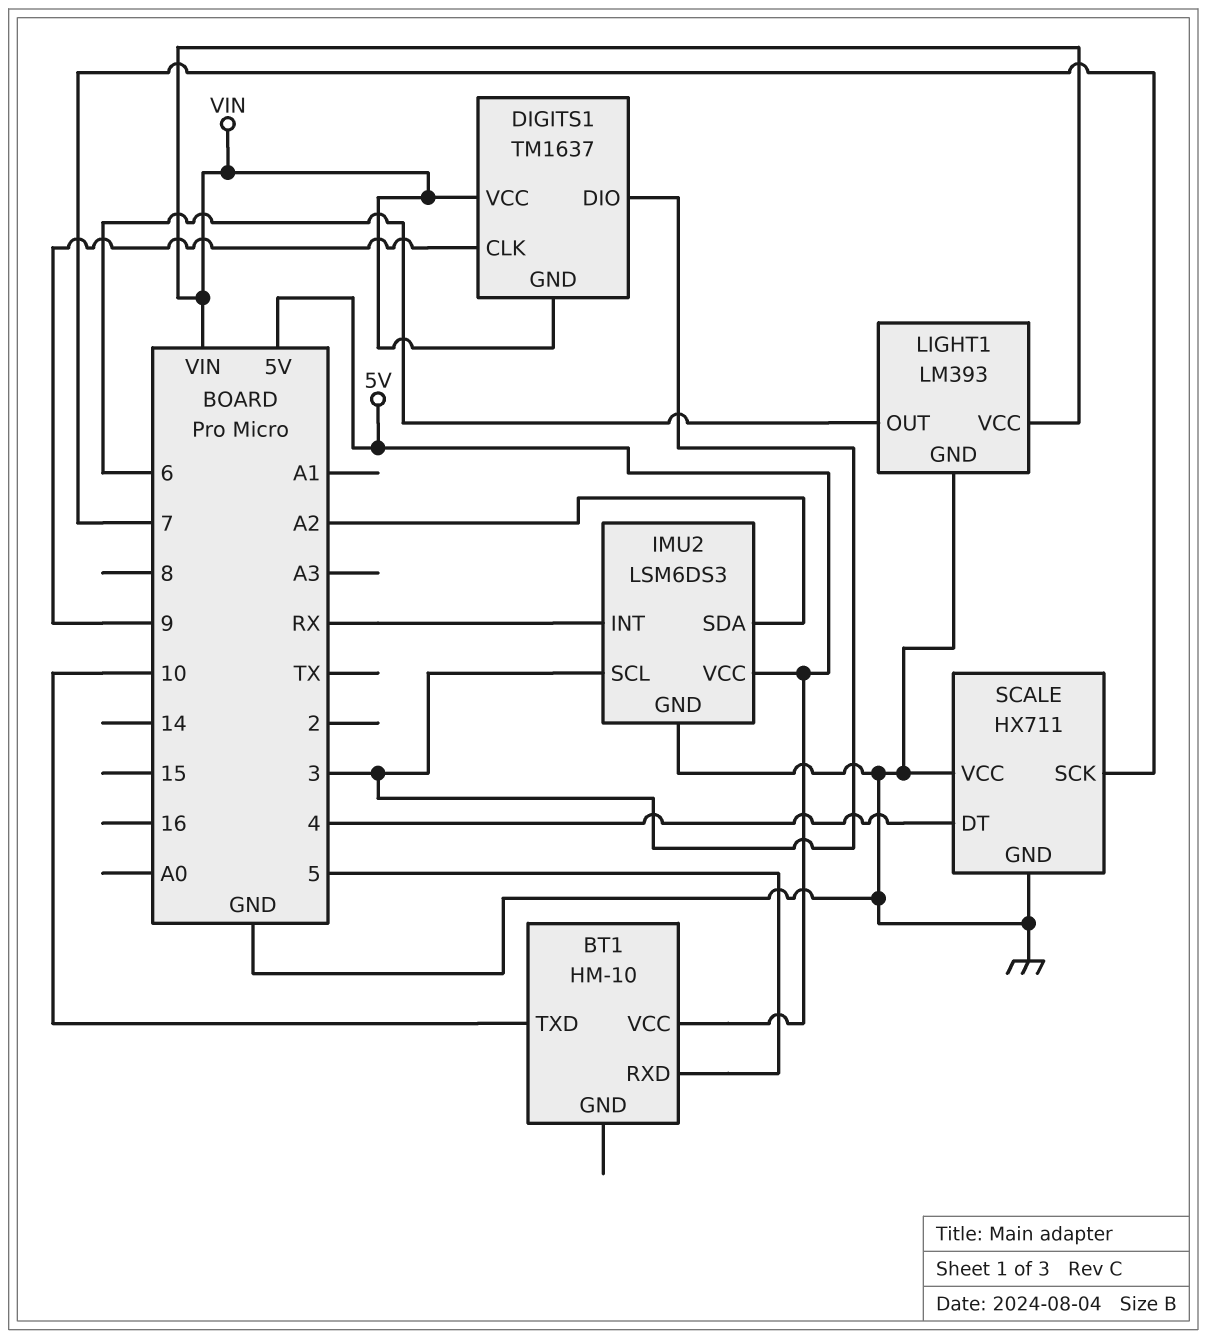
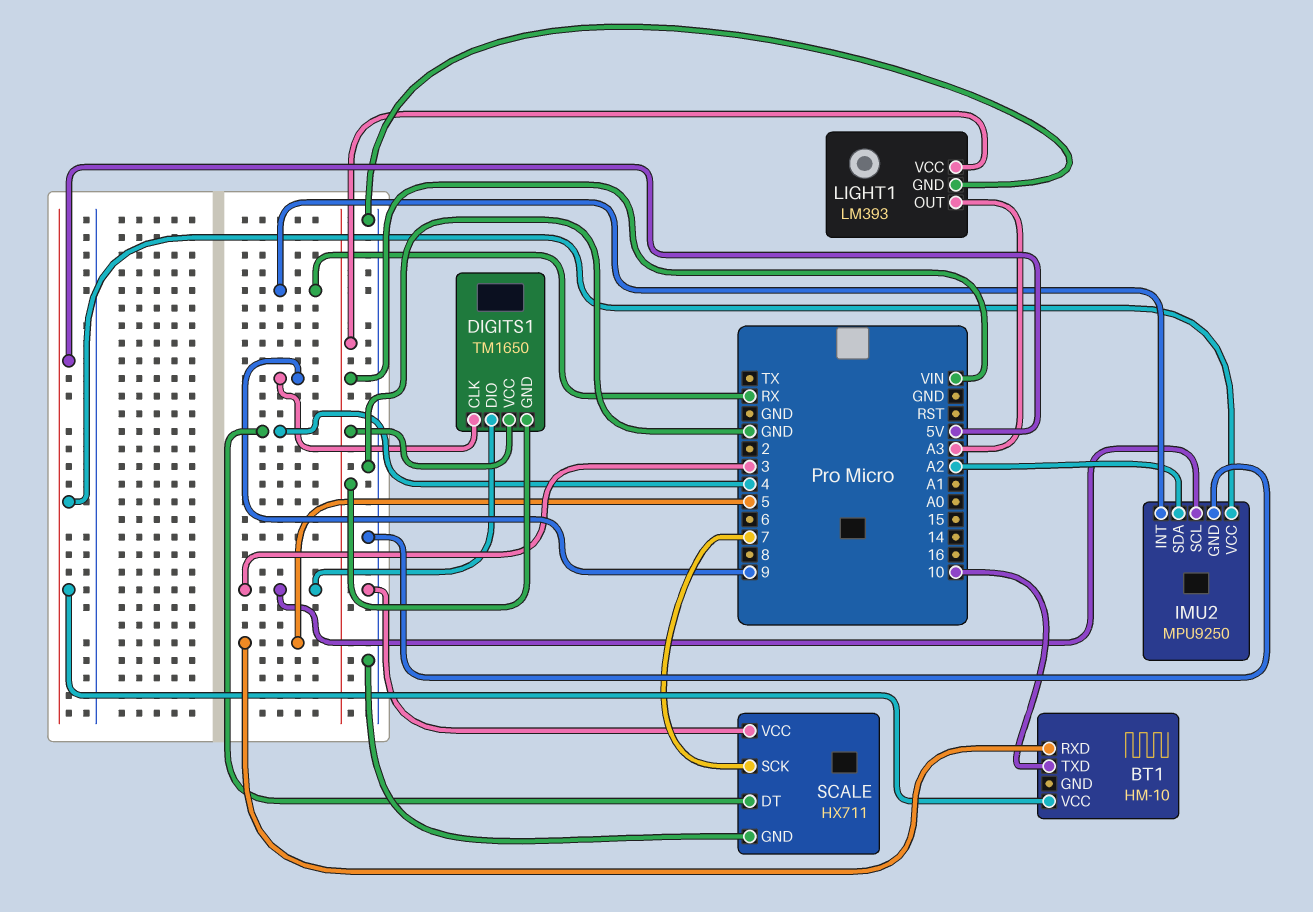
DIGITS1: TM1637 -> TM1650
IMU2: LSM6DS3 -> MPU9250
LIGHT1 pin OUT: 6 -> A3

